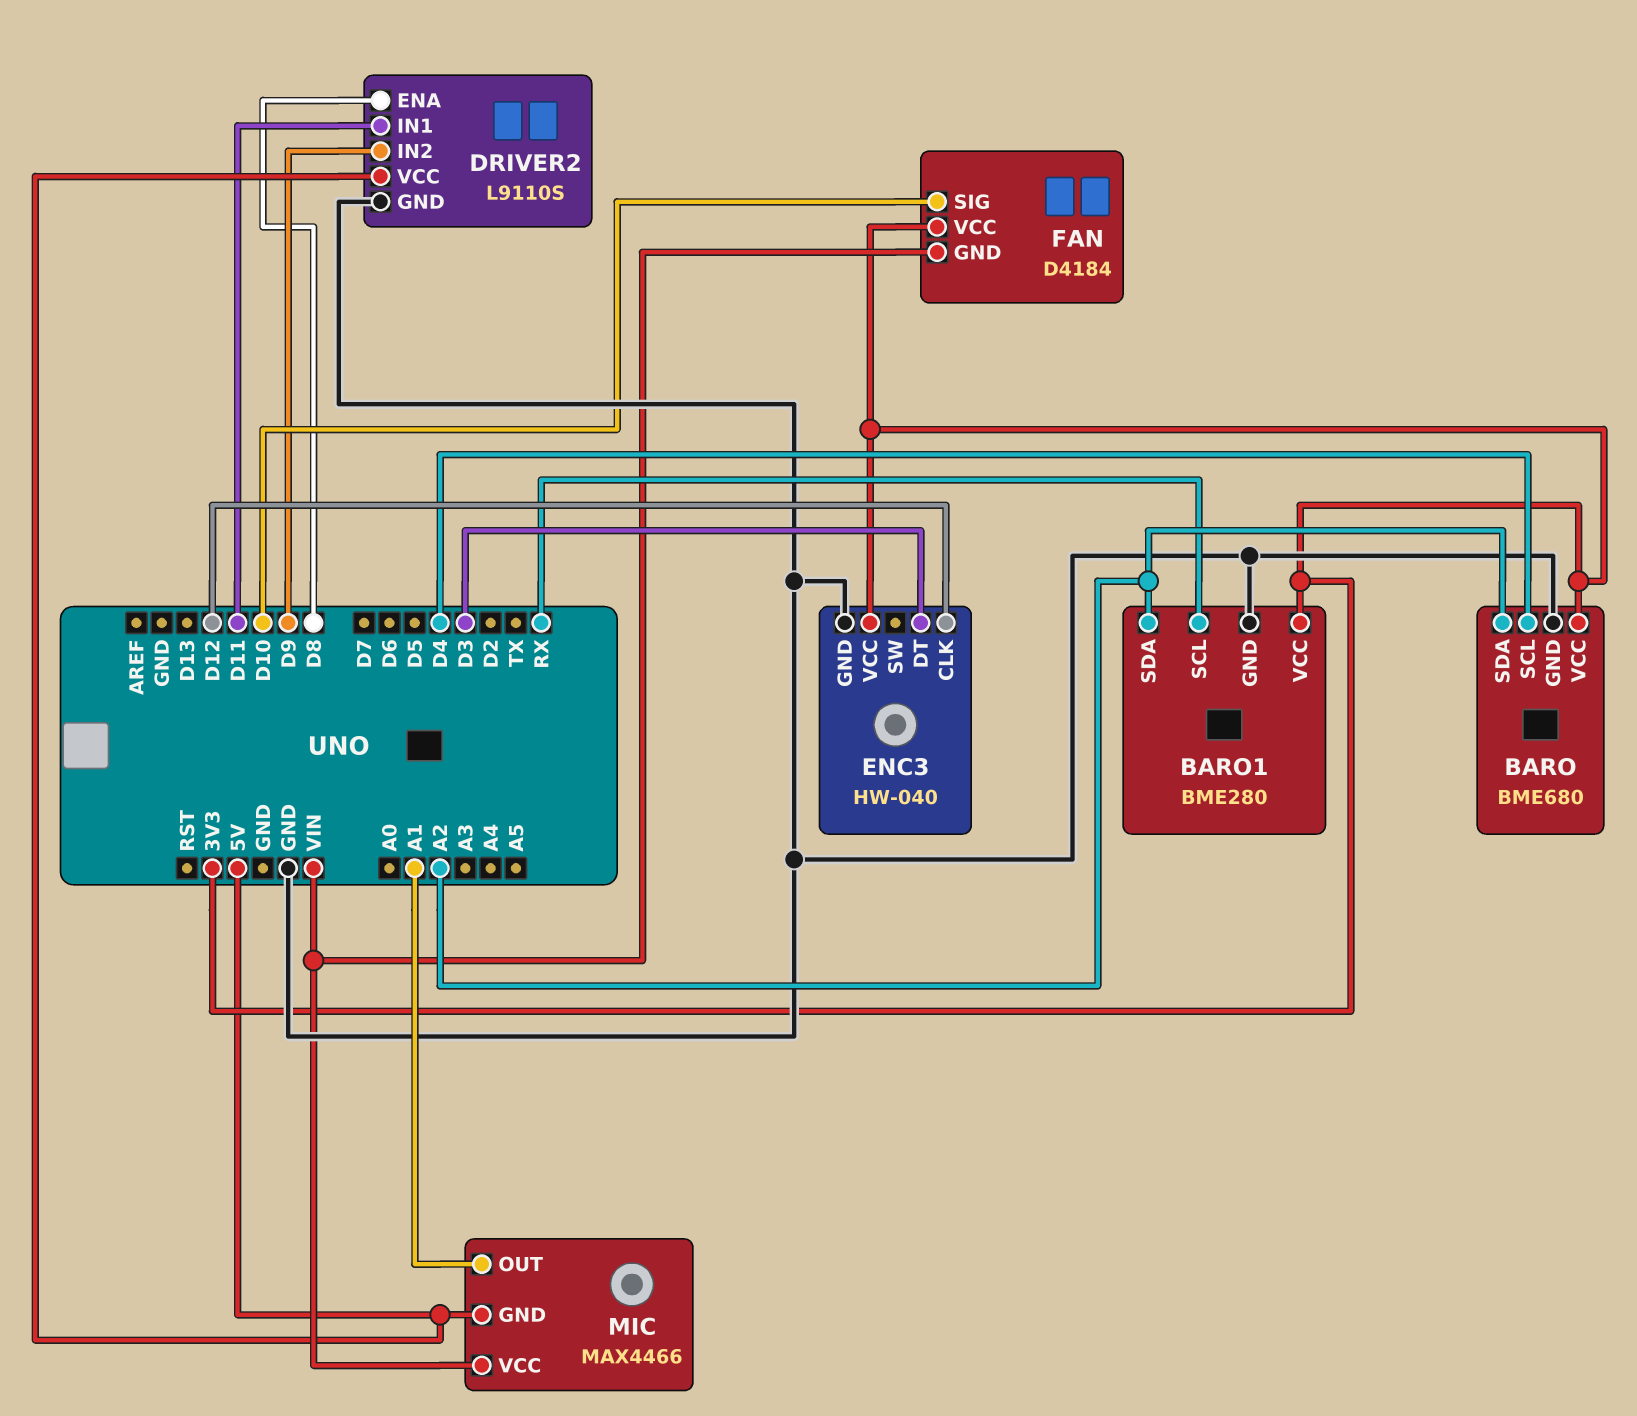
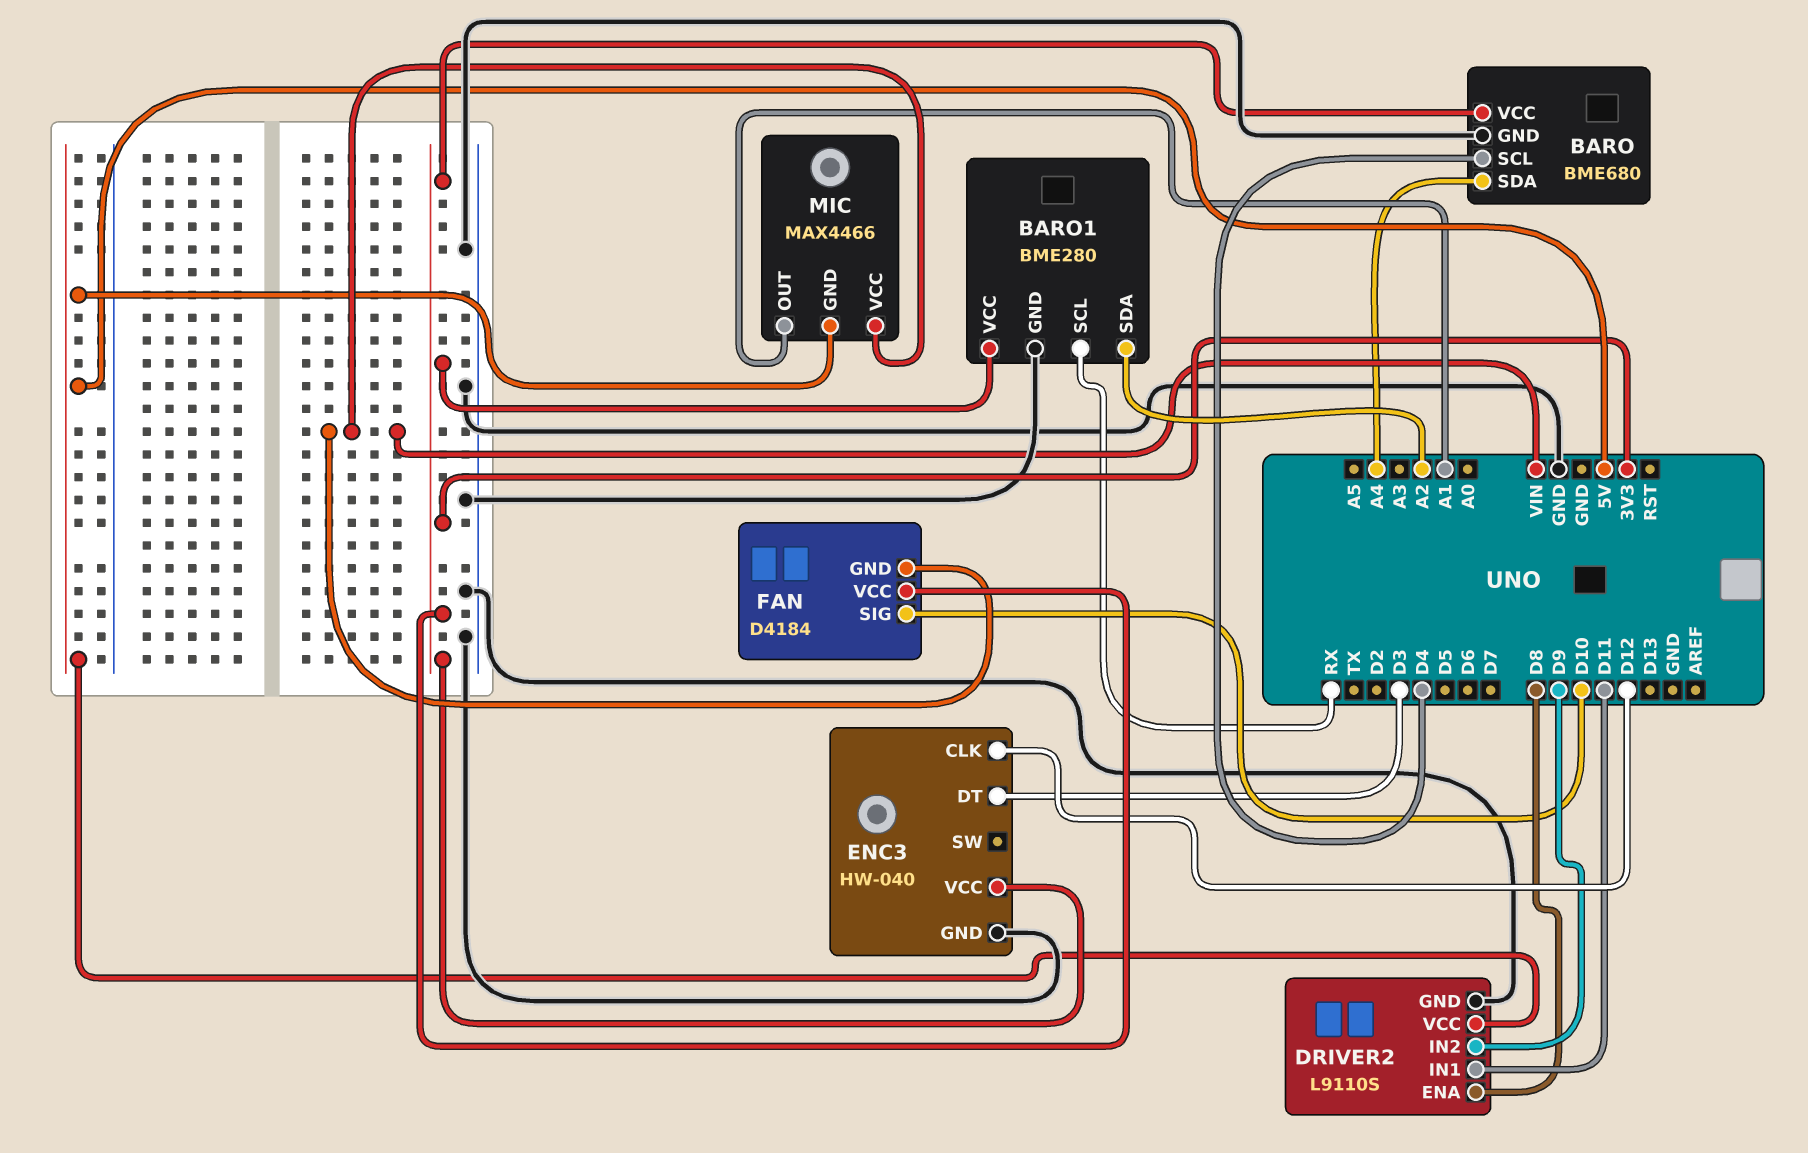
BARO pin SDA: A2 -> A4

